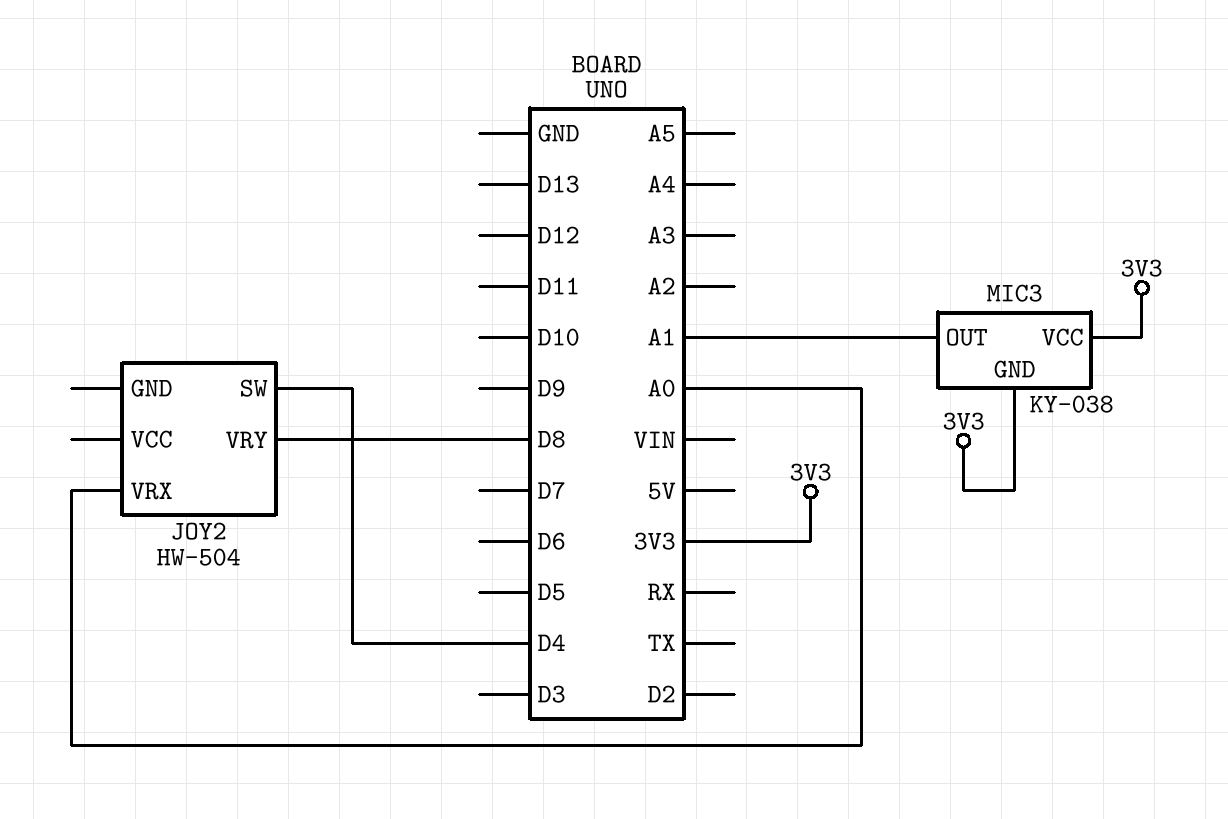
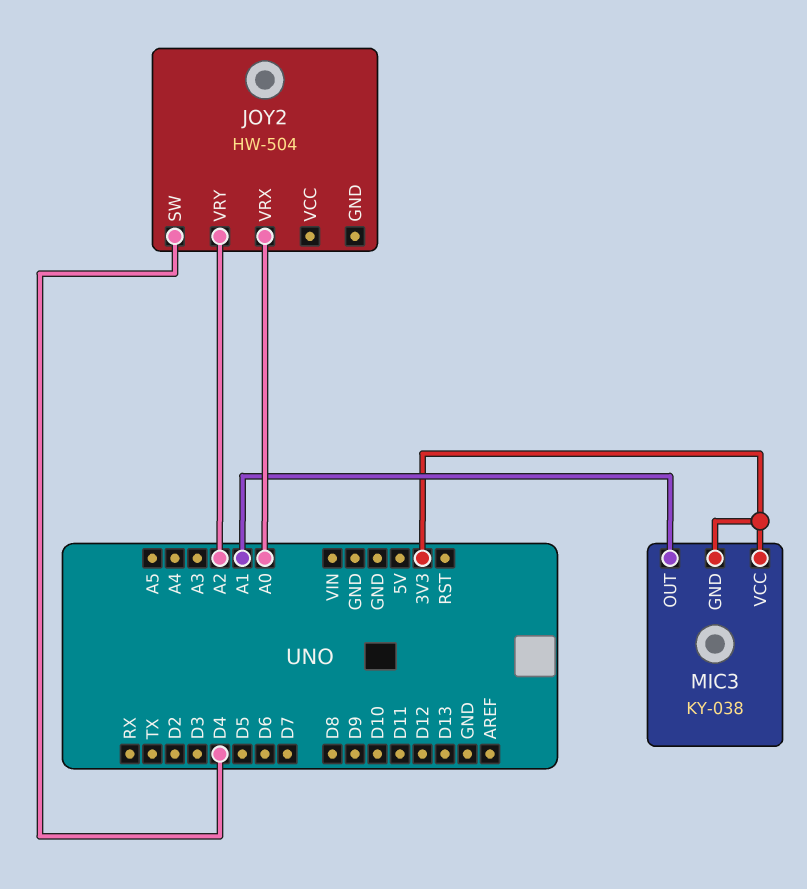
JOY2 pin VRY: D8 -> A2

